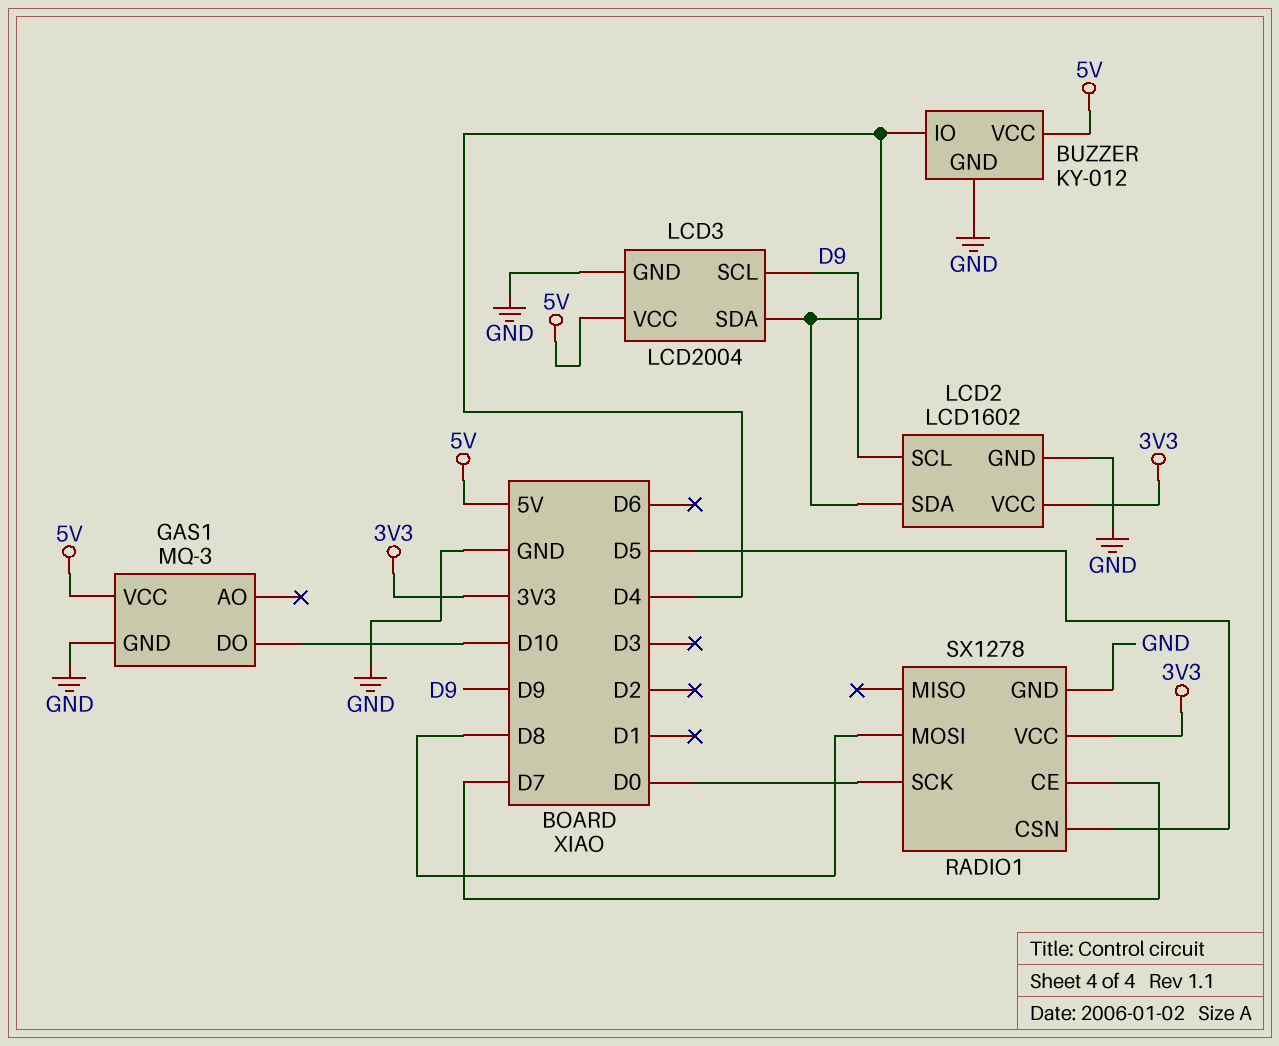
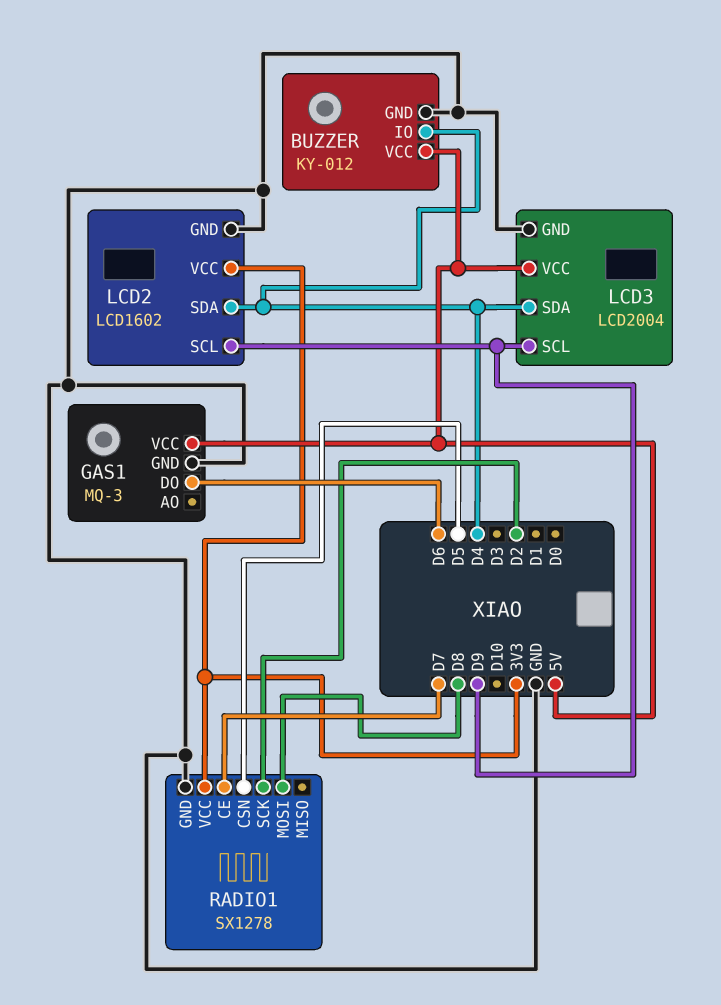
GAS1 pin DO: D10 -> D6
RADIO1 pin SCK: D0 -> D2

